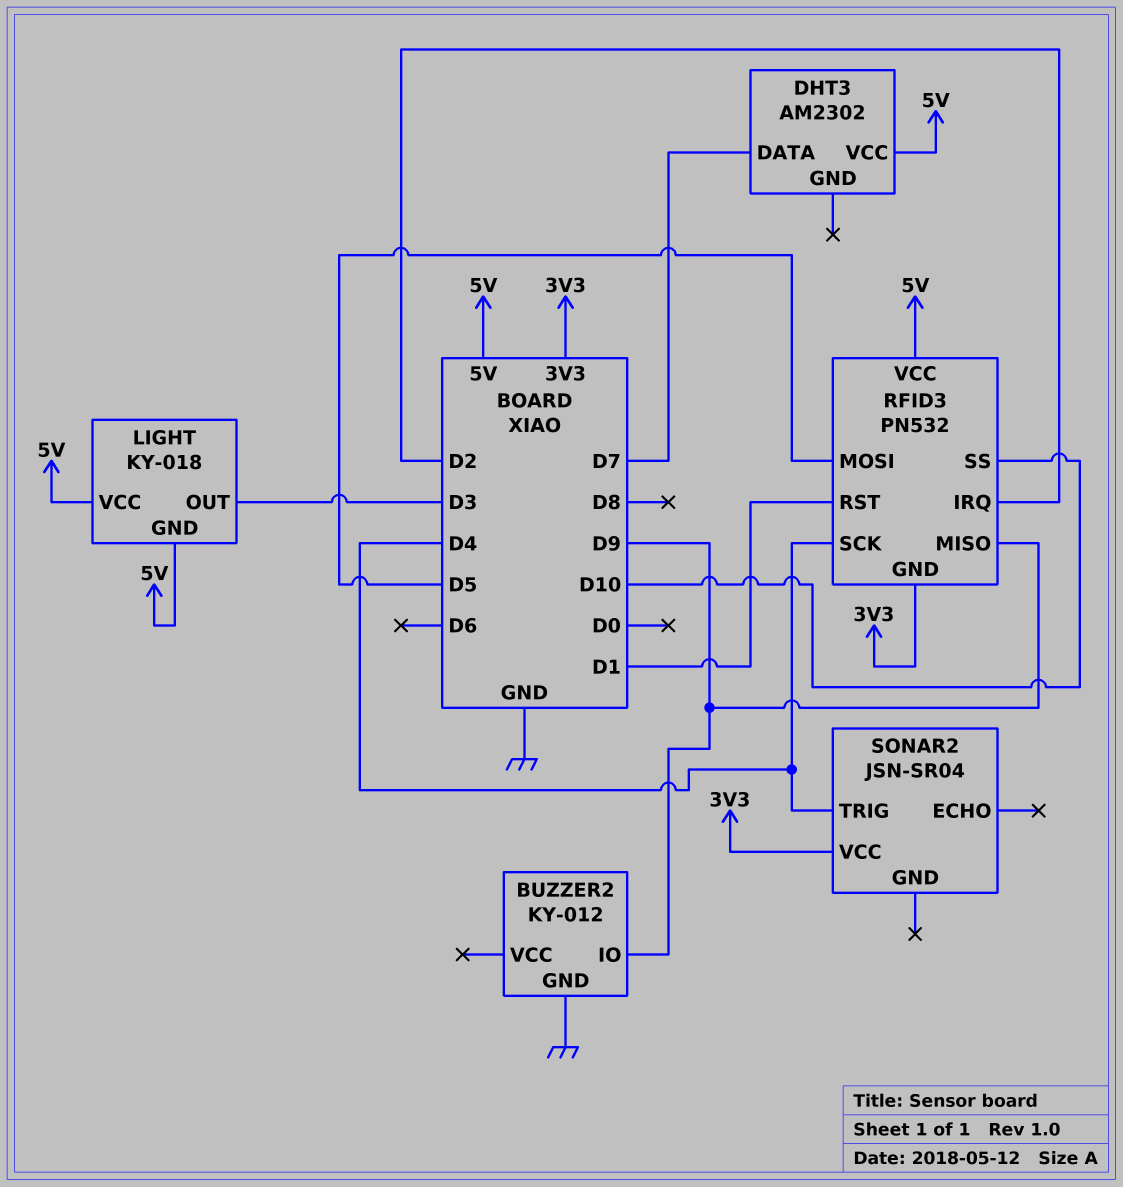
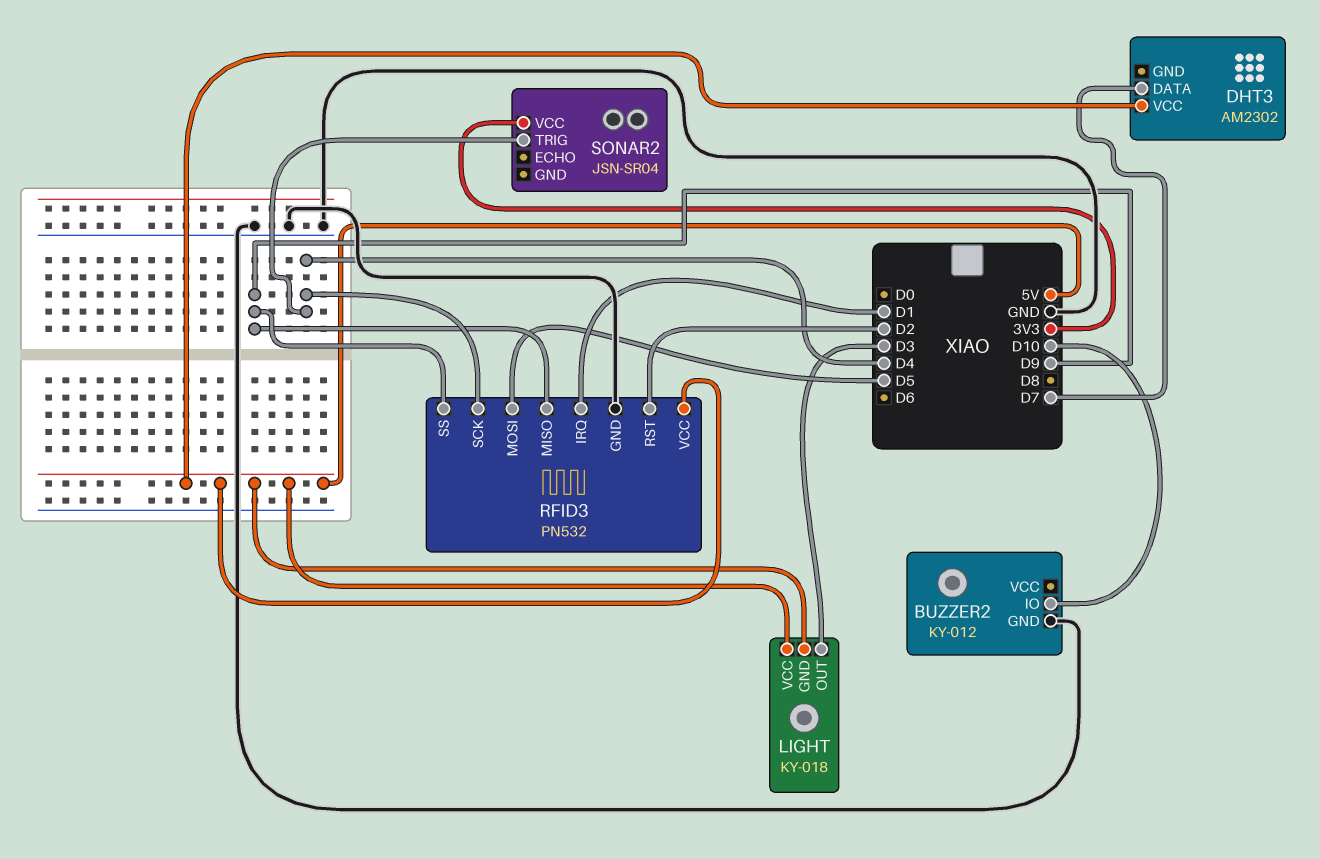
BUZZER2 pin IO: D9 -> D10
RFID3 pin GND: 3V3 -> GND
RFID3 pin IRQ: D2 -> D1
RFID3 pin RST: D1 -> D2
RFID3 pin SS: D10 -> D9

